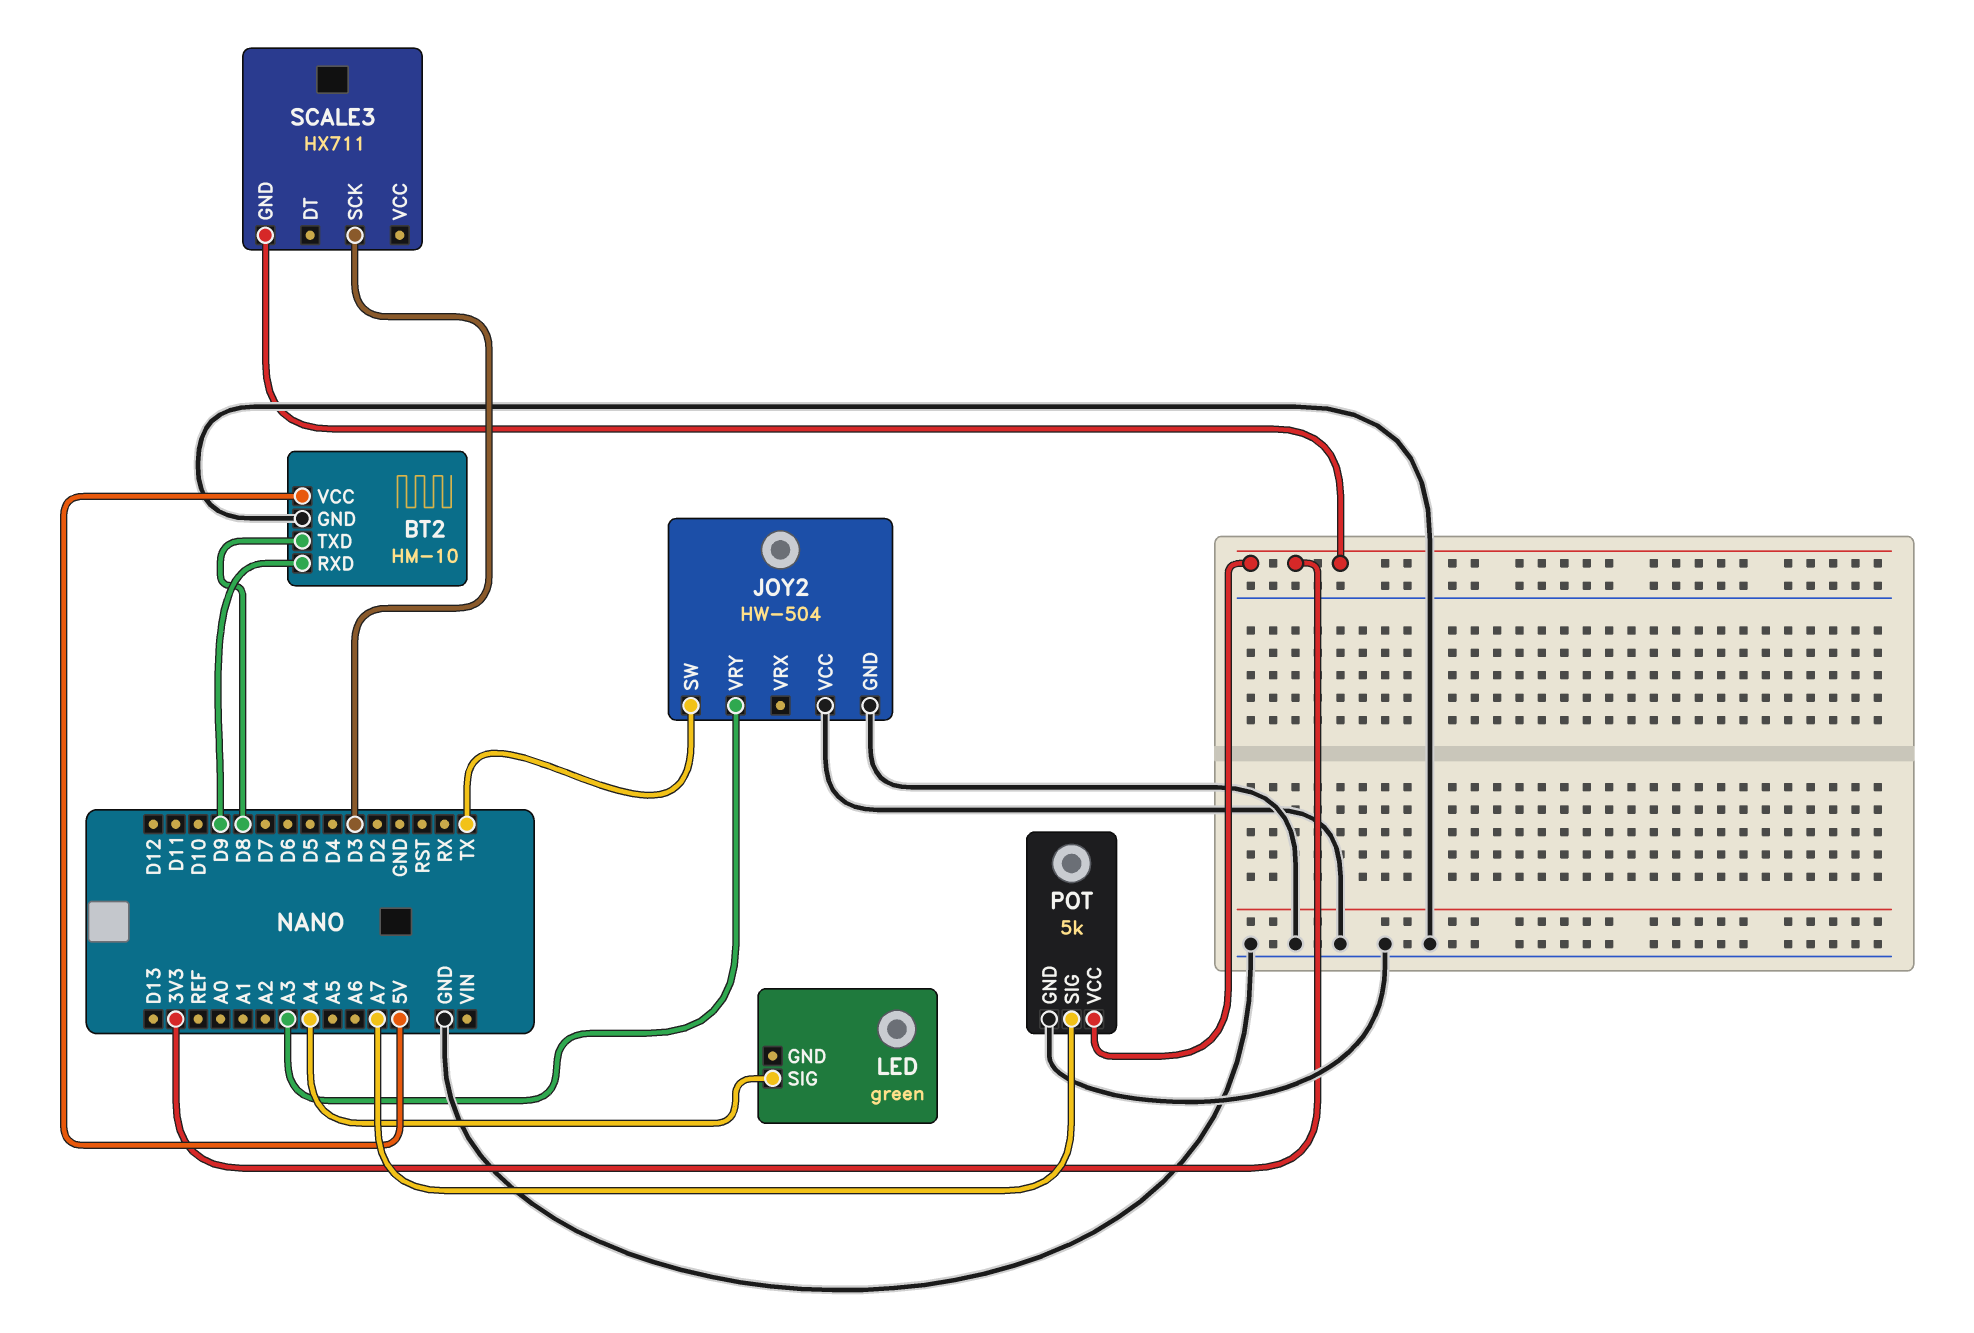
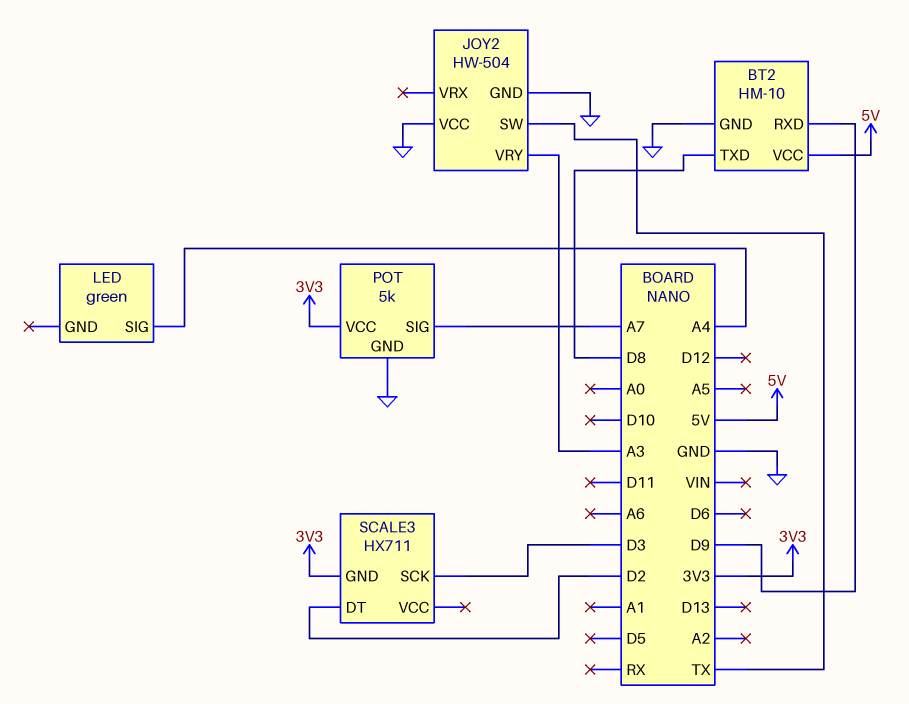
SCALE3 pin DT: none -> D2

